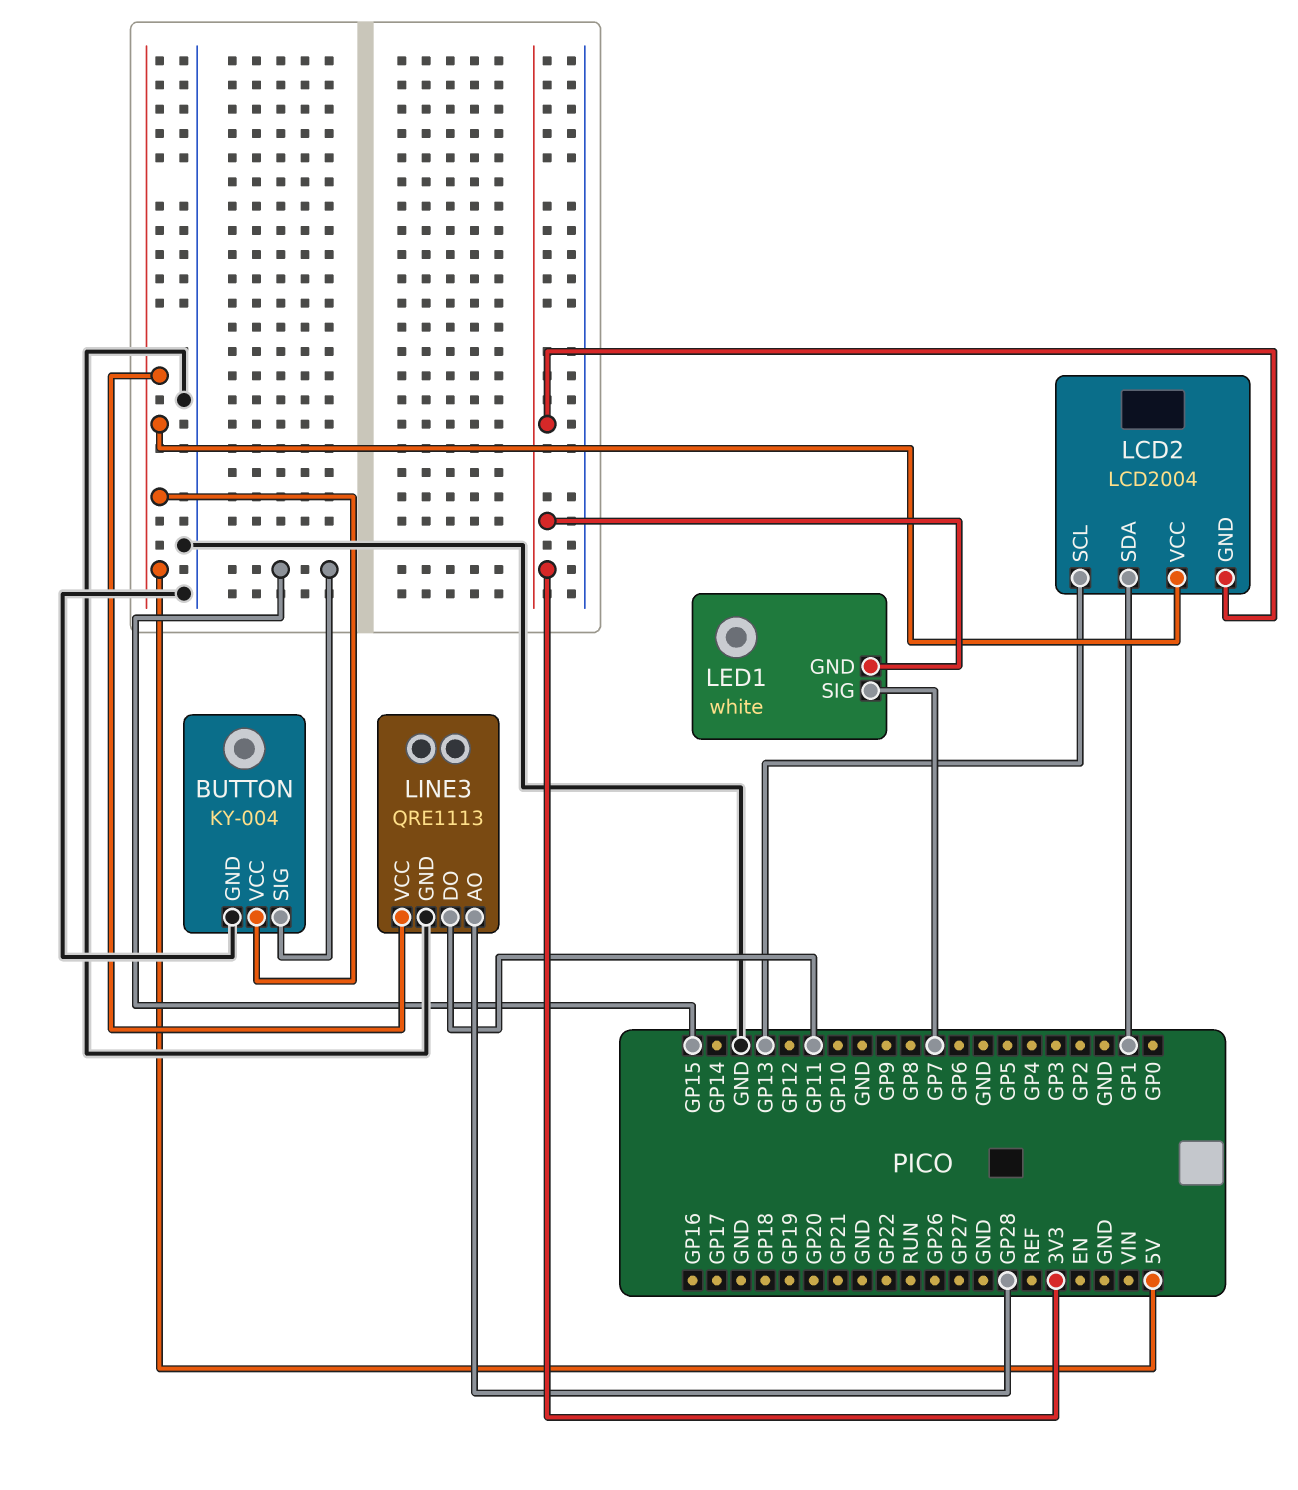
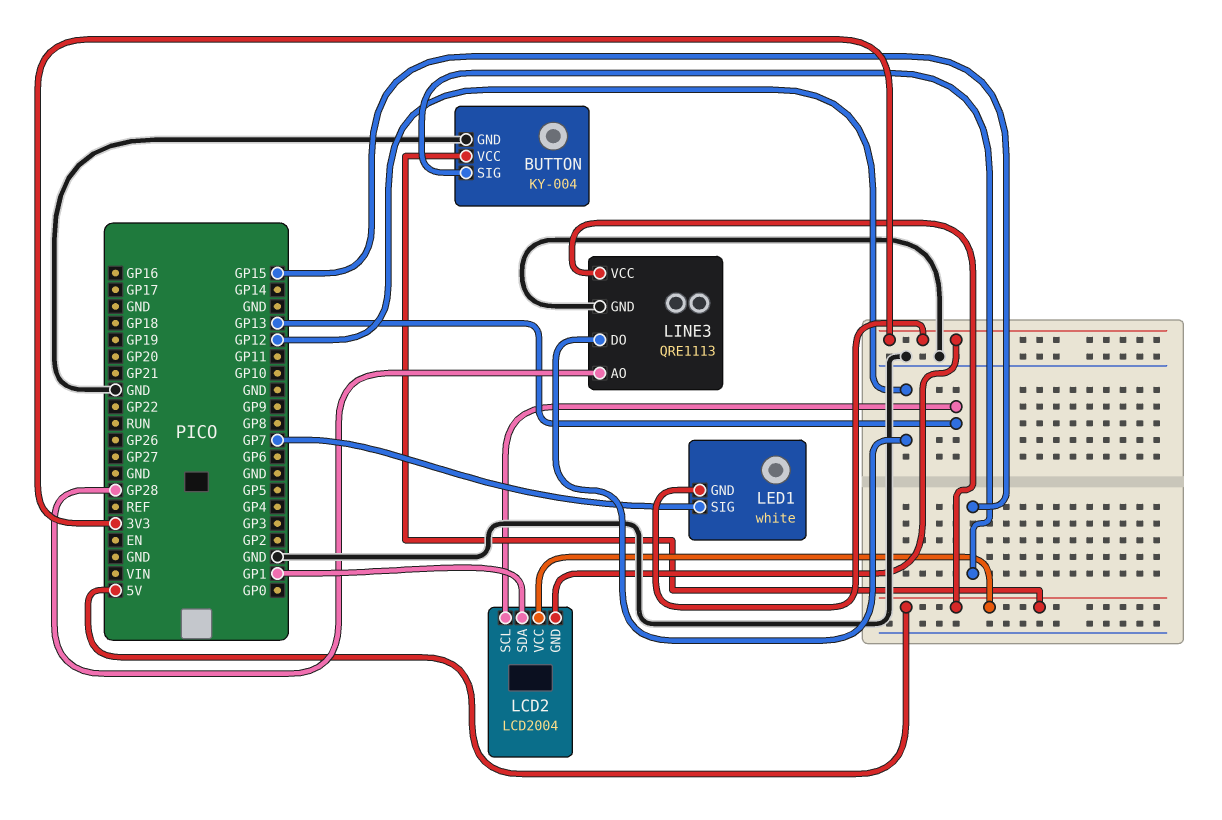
LINE3 pin DO: GP11 -> GP12

